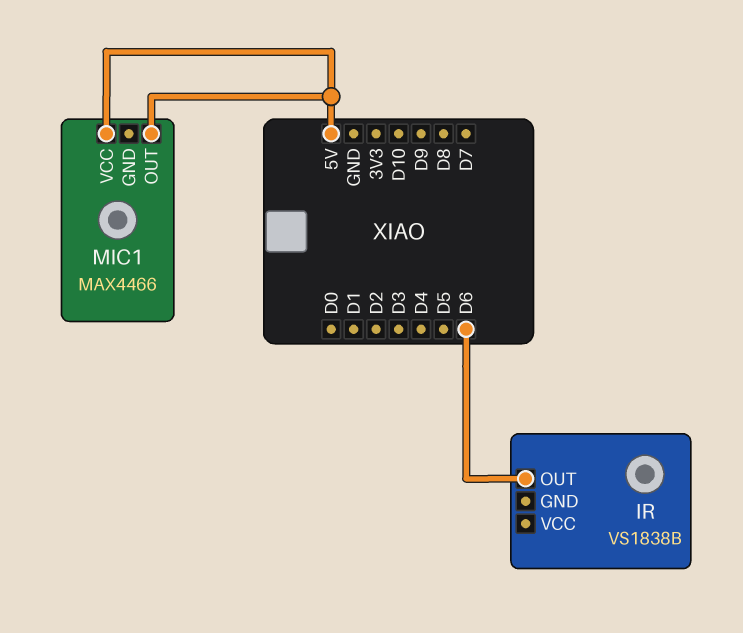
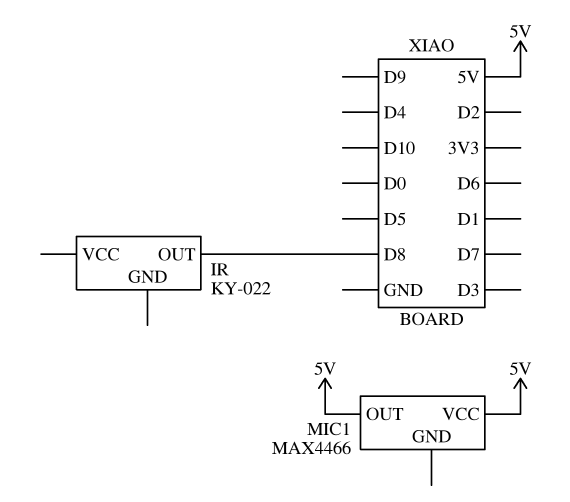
IR: VS1838B -> KY-022
IR pin OUT: D6 -> D8

